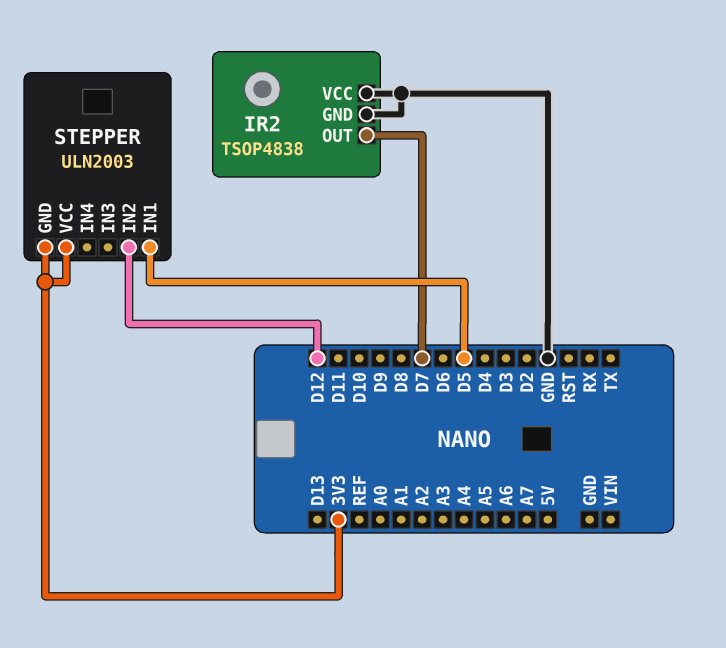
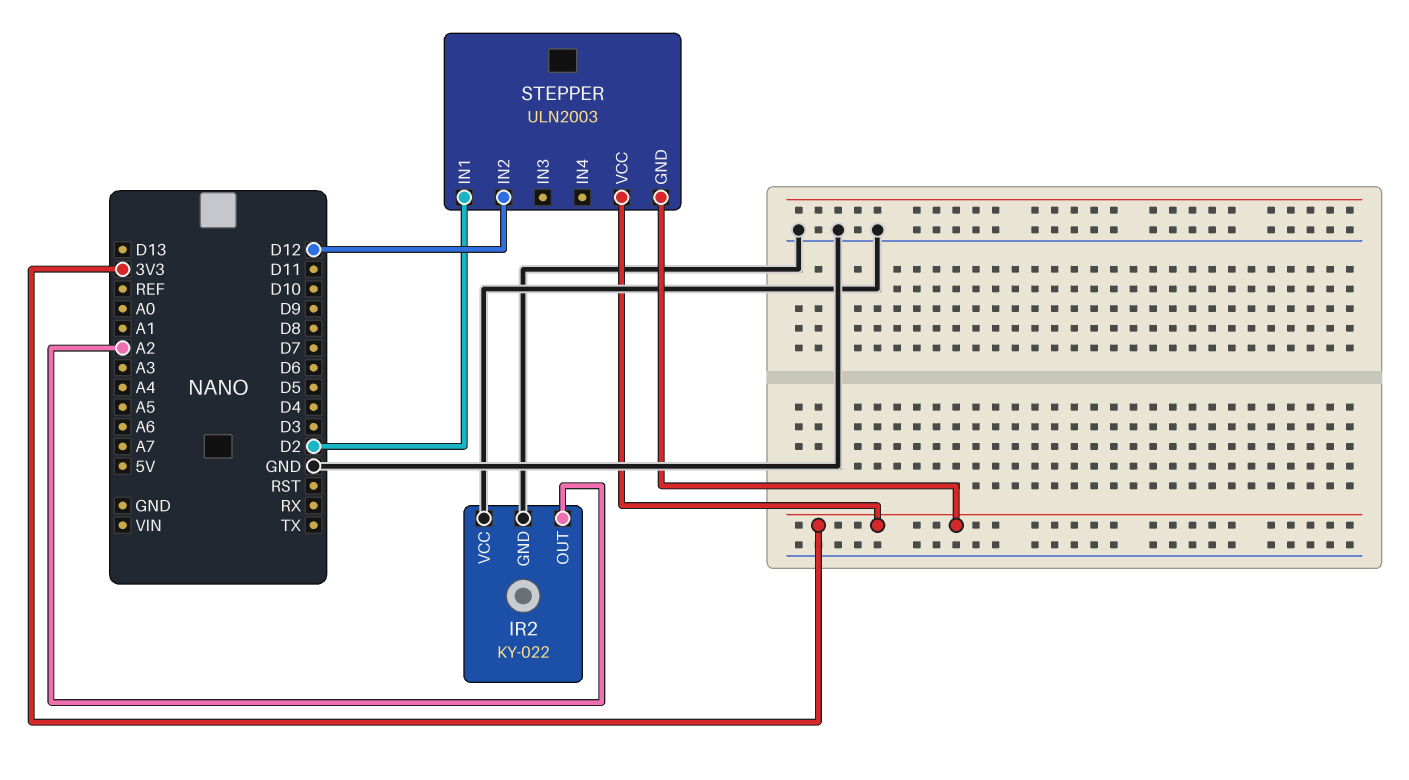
IR2: TSOP4838 -> KY-022
IR2 pin OUT: D7 -> A2
STEPPER pin IN1: D5 -> D2

